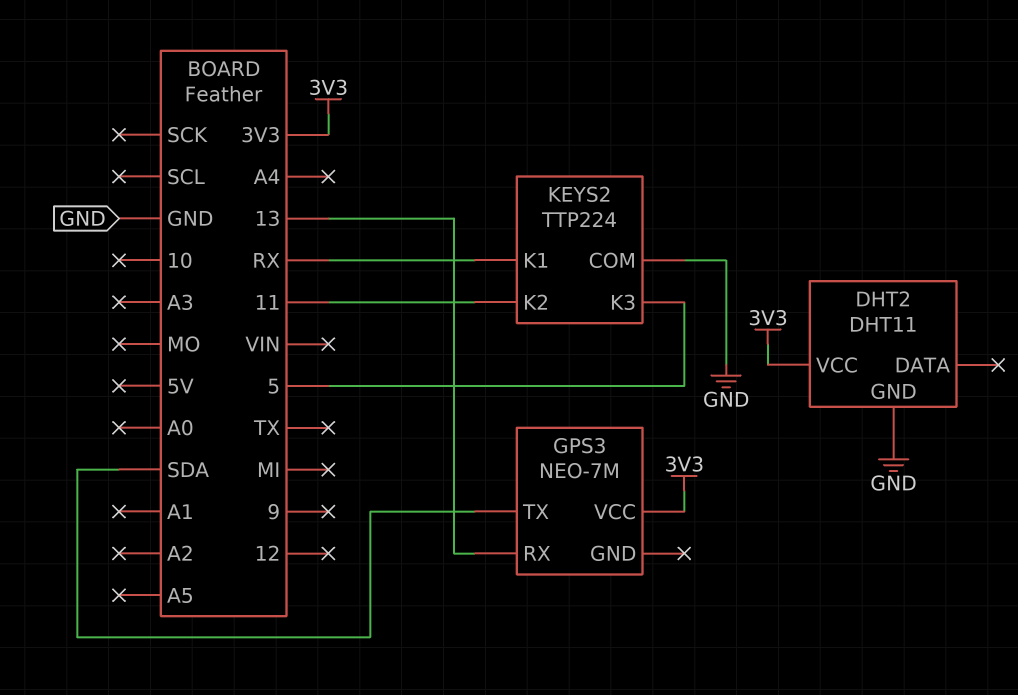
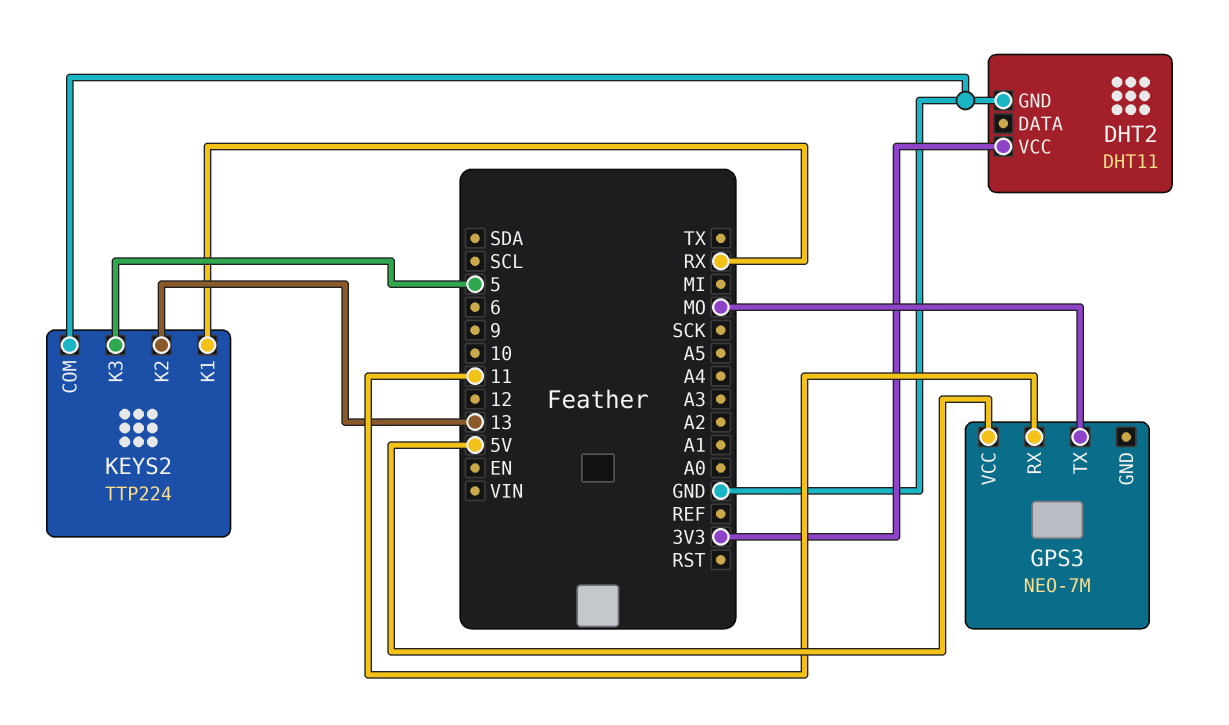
GPS3 pin RX: 13 -> 11
GPS3 pin TX: SDA -> MO
GPS3 pin VCC: 3V3 -> 5V
KEYS2 pin K2: 11 -> 13

